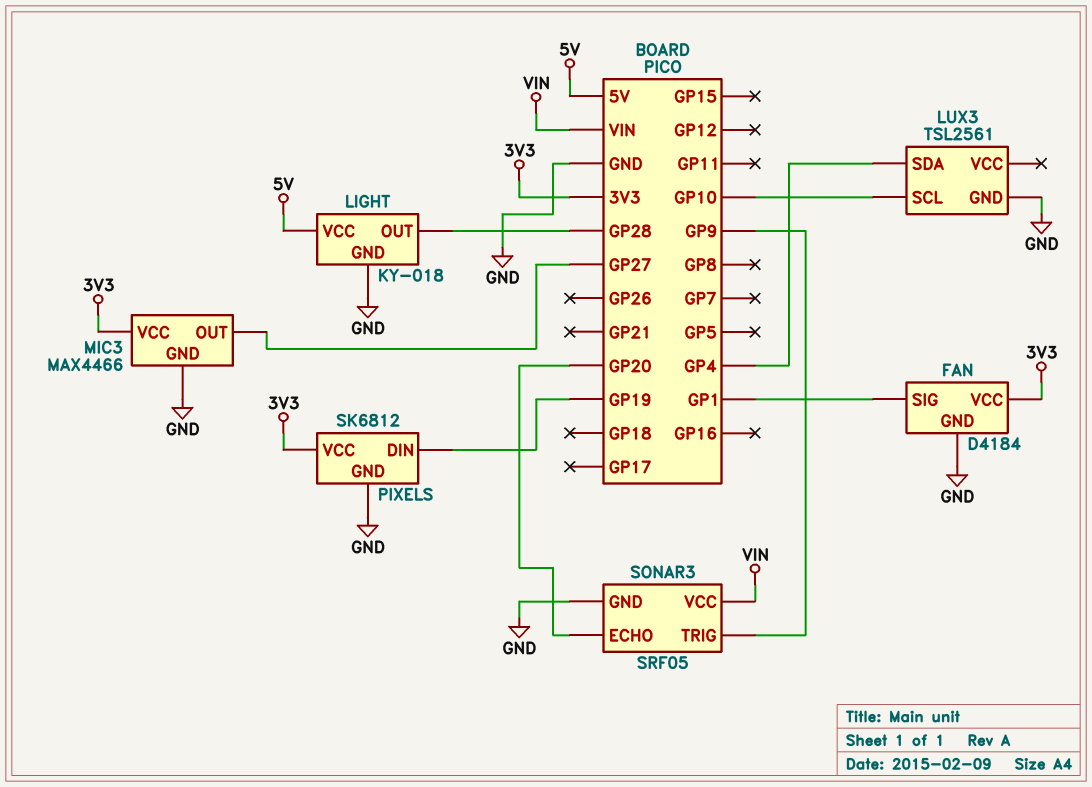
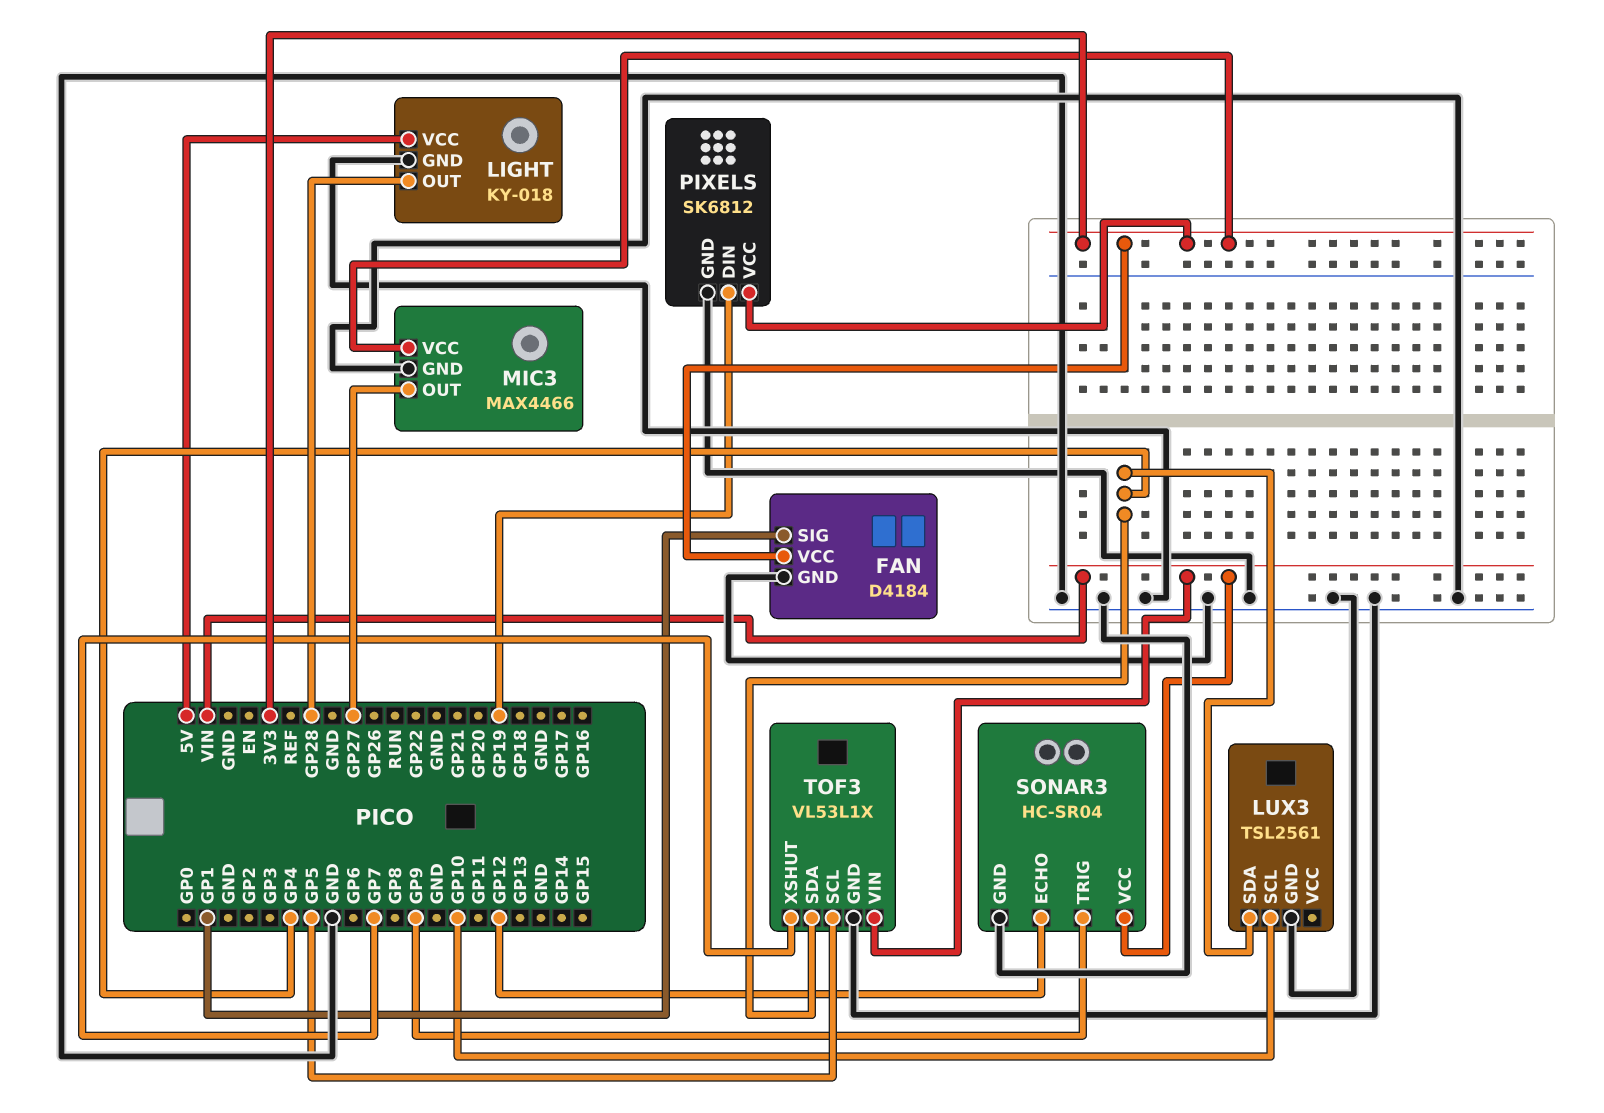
SONAR3: SRF05 -> HC-SR04
SONAR3 pin ECHO: GP20 -> GP12
TOF3: none -> VL53L1X
TOF3 pin GND: none -> GND
TOF3 pin SCL: none -> GP5
TOF3 pin SDA: none -> GP4
TOF3 pin VIN: none -> VIN
TOF3 pin XSHUT: none -> GP7

